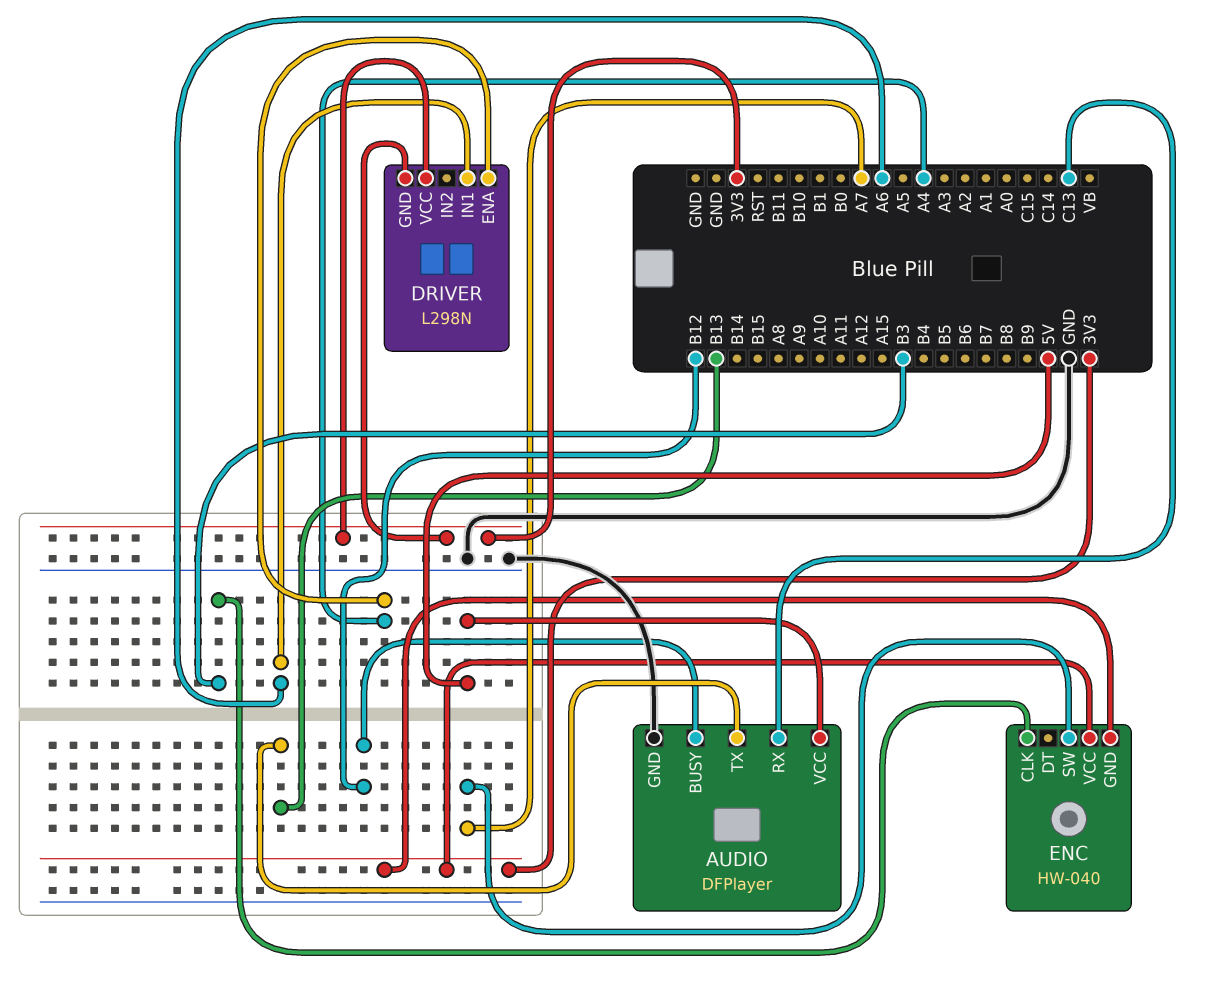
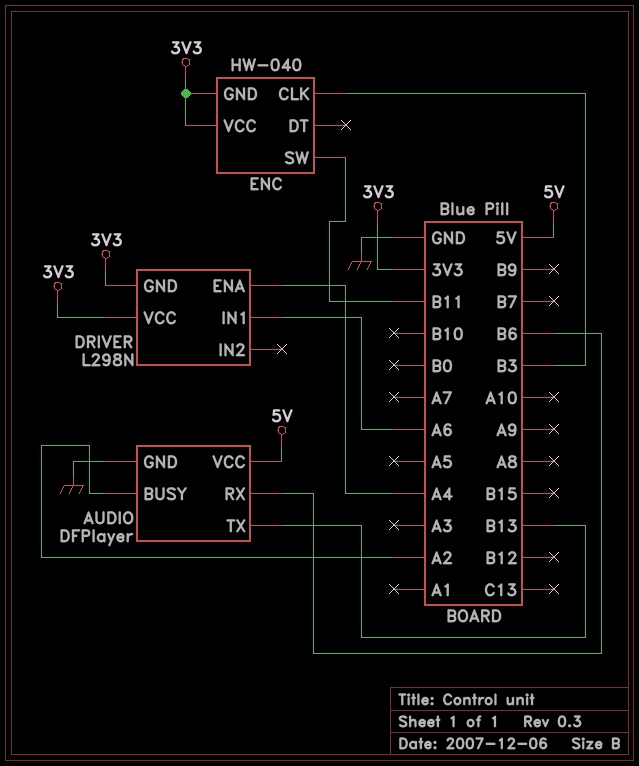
AUDIO pin BUSY: B12 -> A2
AUDIO pin RX: C13 -> B6
ENC pin SW: A7 -> B11

